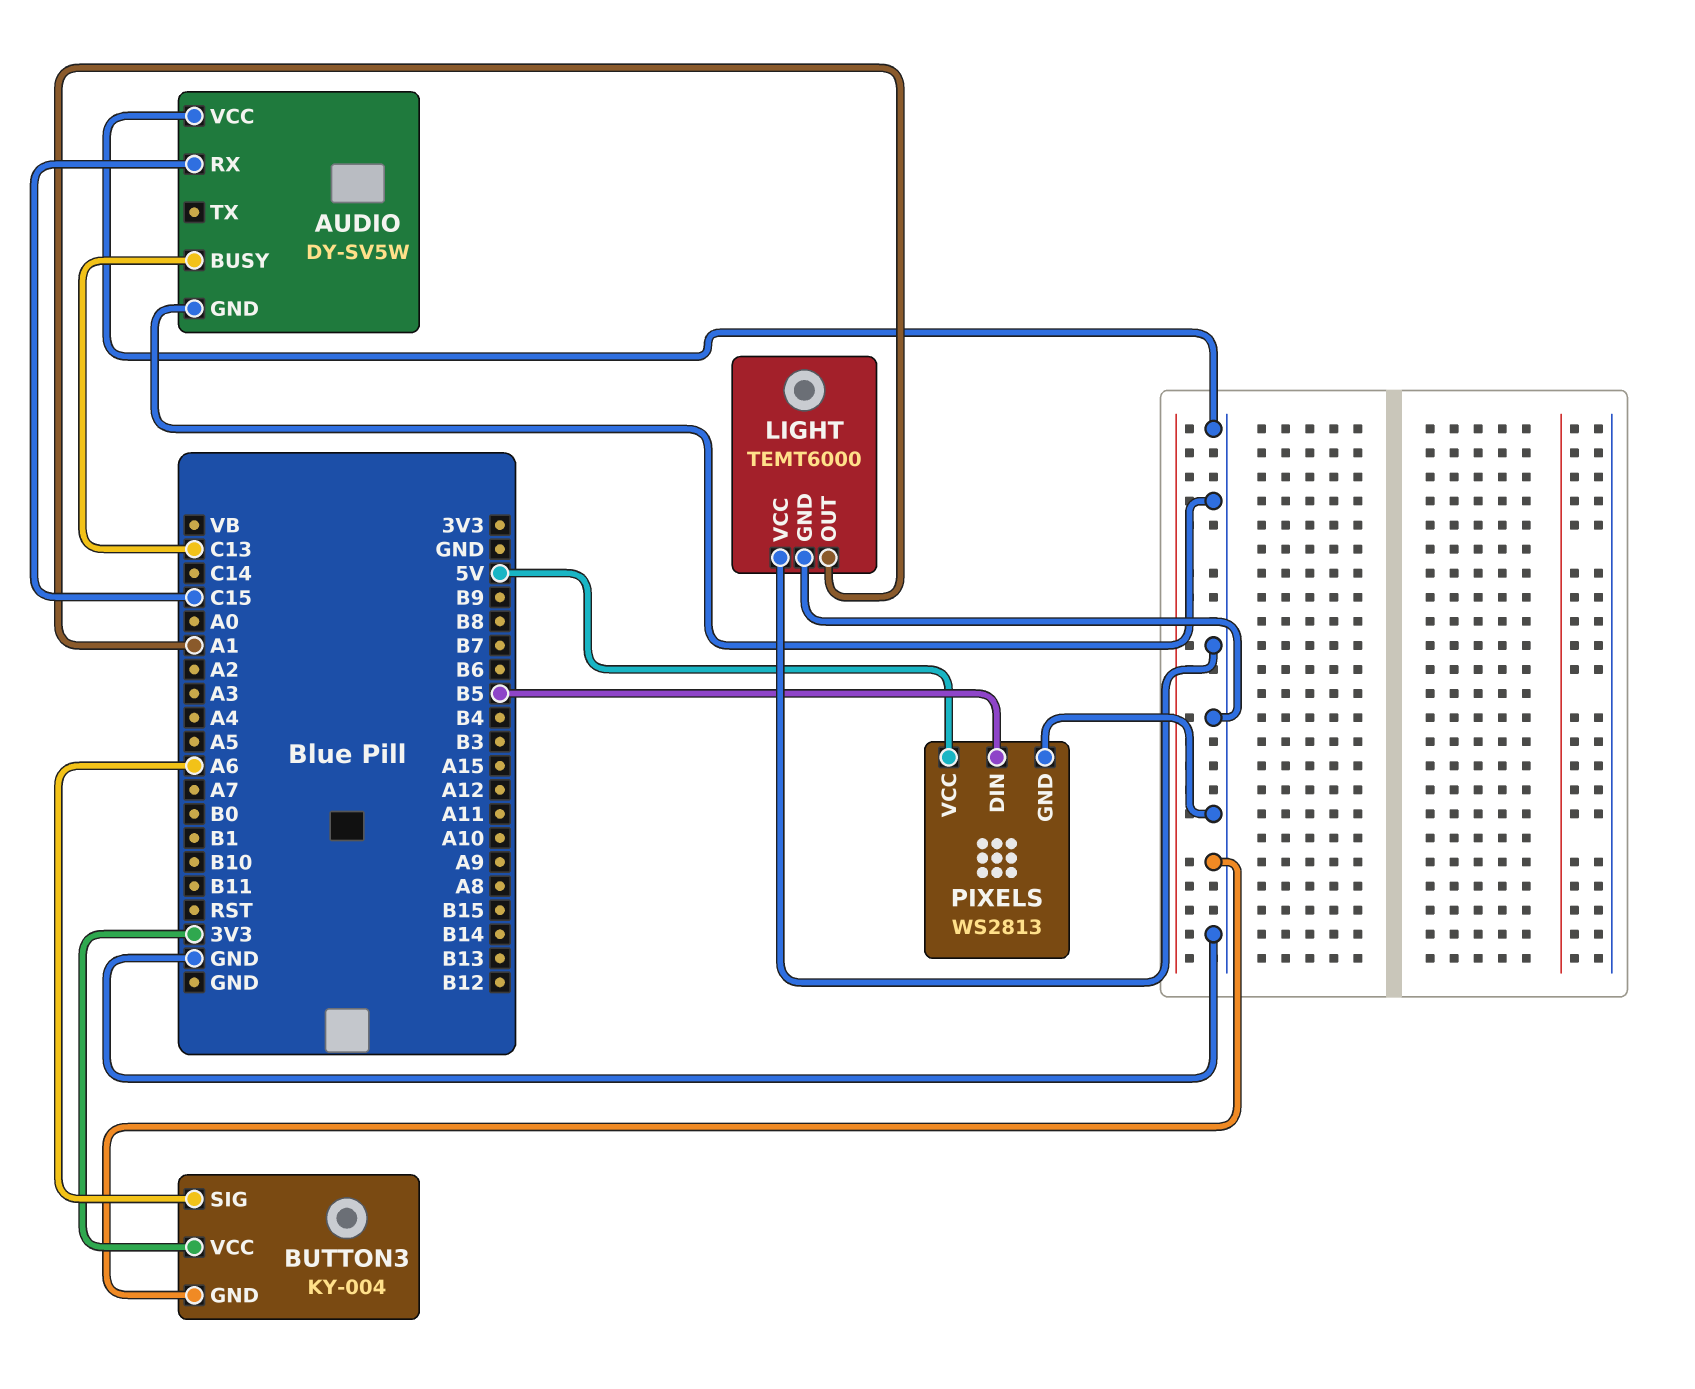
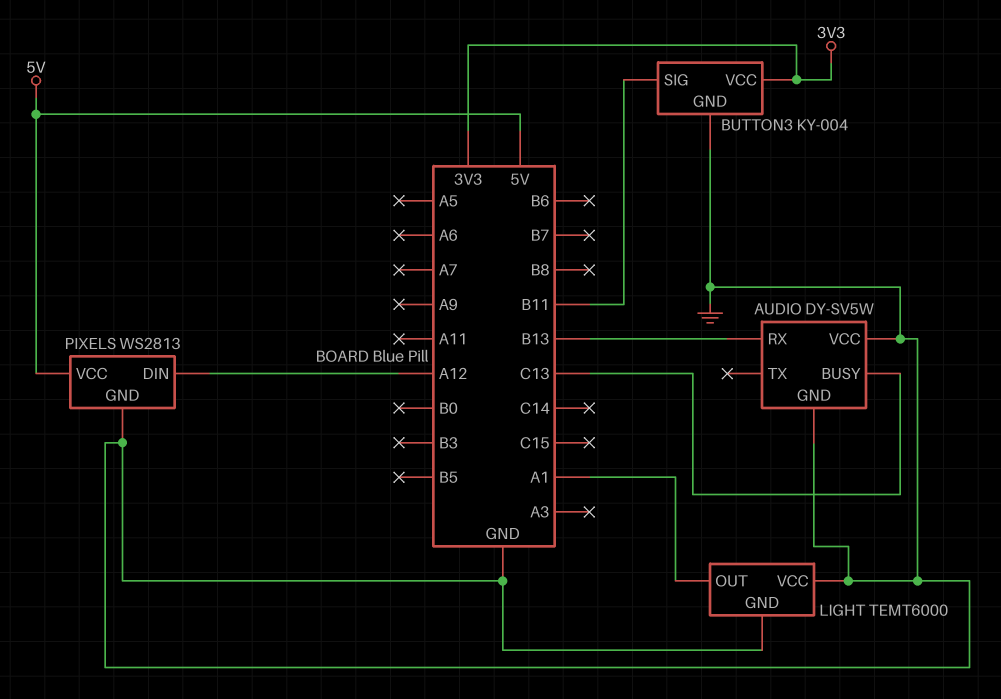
AUDIO pin RX: C15 -> B13
BUTTON3 pin SIG: A6 -> B11
PIXELS pin DIN: B5 -> A12

